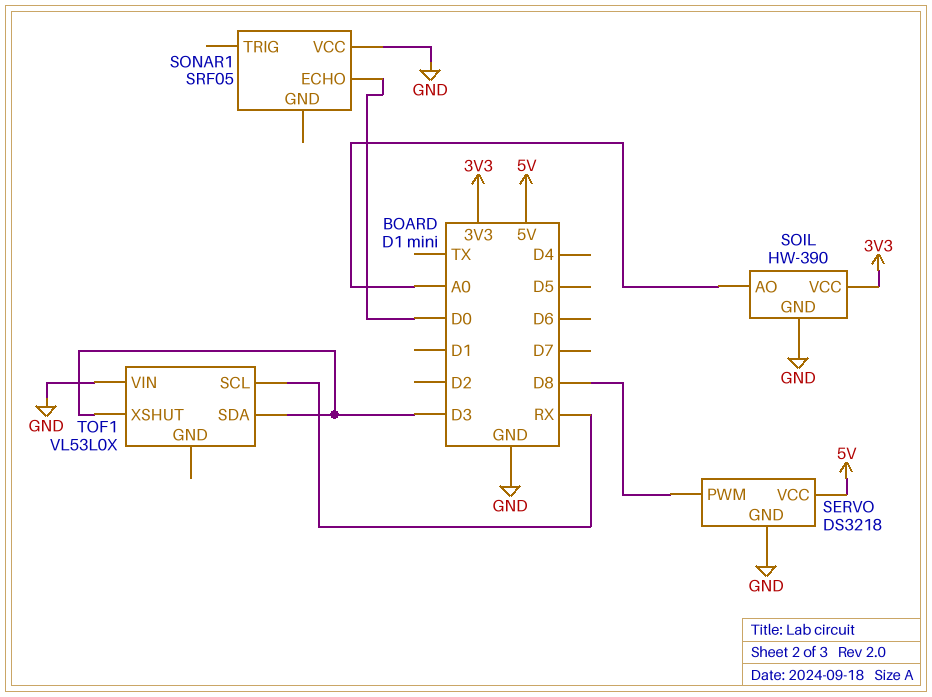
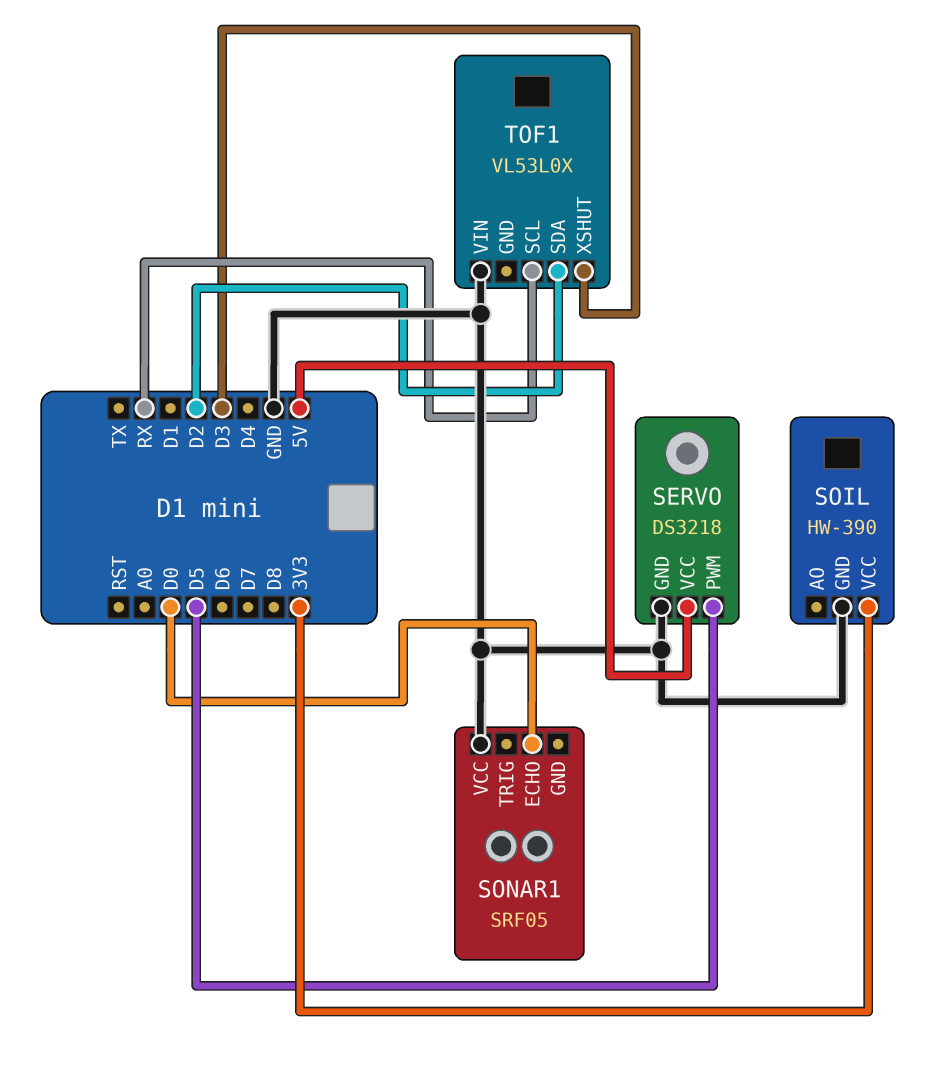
SERVO pin PWM: D8 -> D5
SOIL pin AO: A0 -> none
TOF1 pin SDA: D3 -> D2

